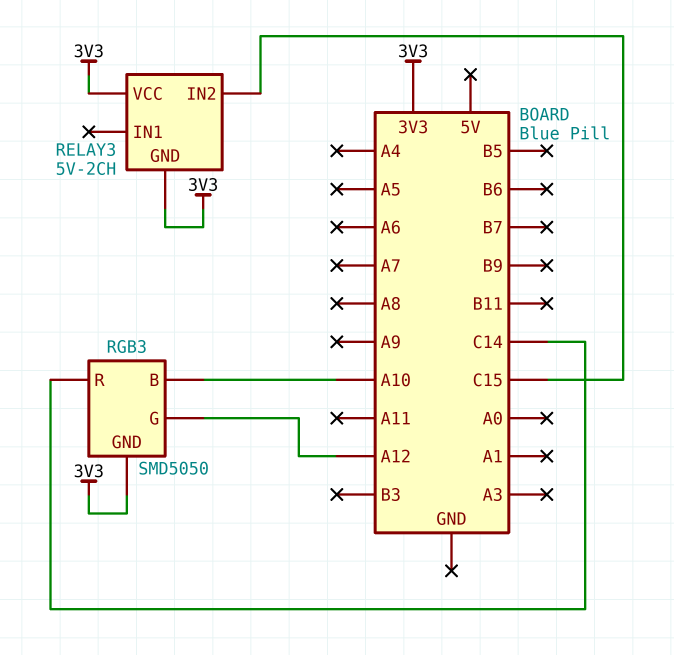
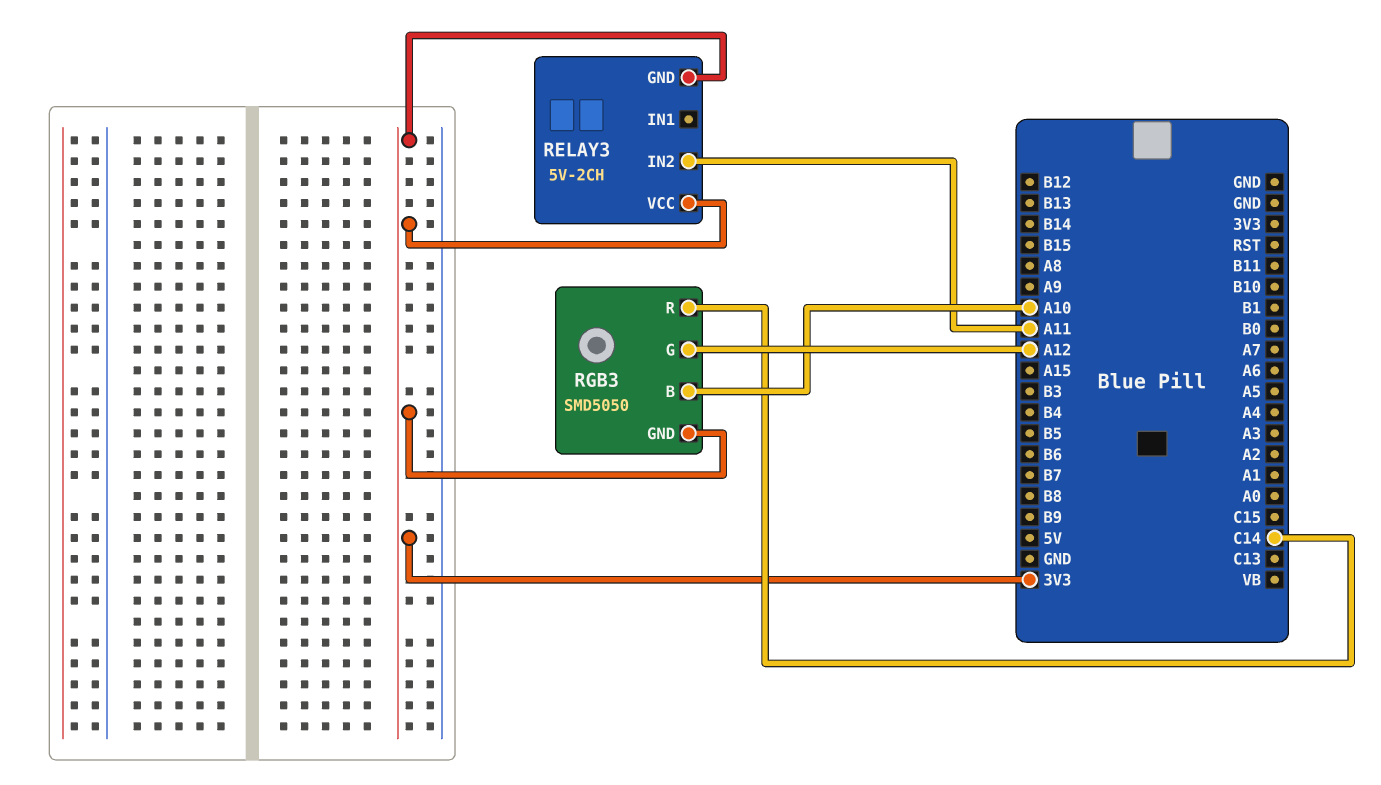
RELAY3 pin IN2: C15 -> A11

